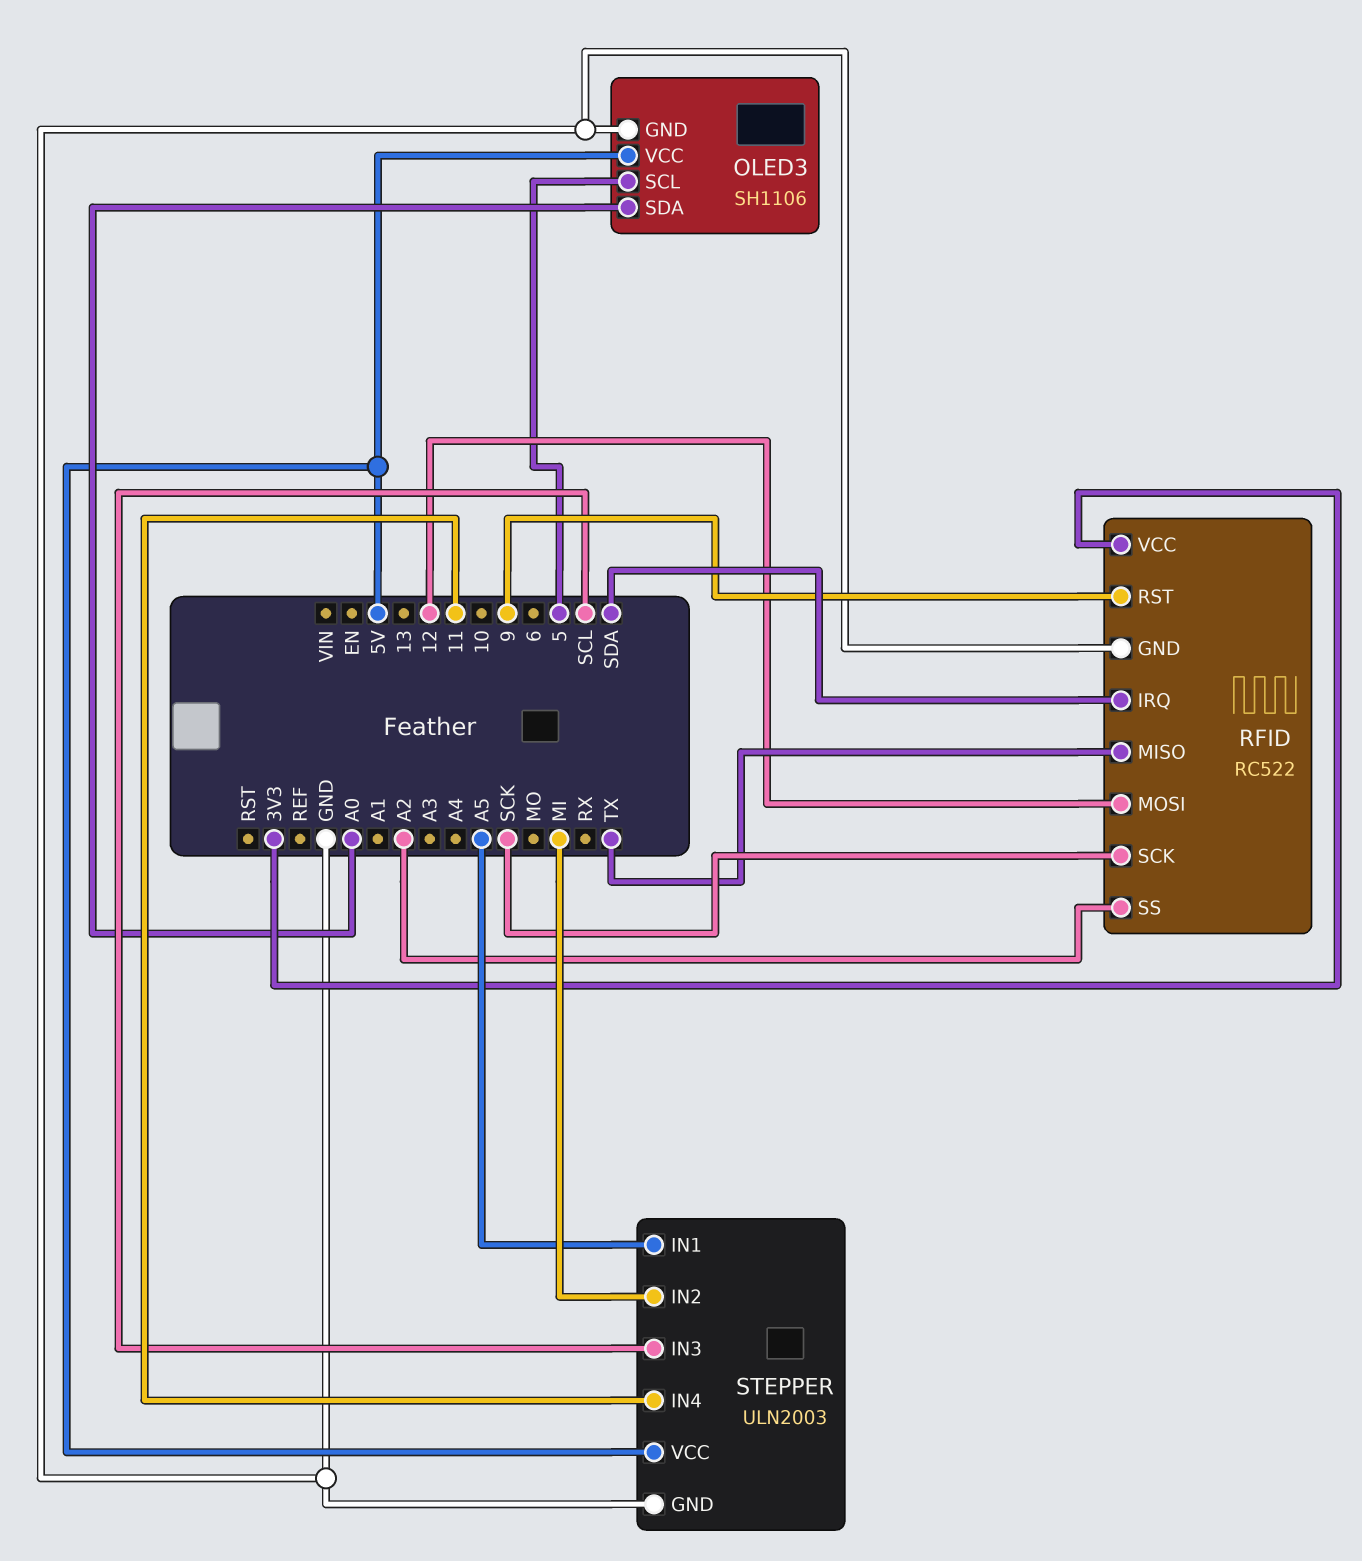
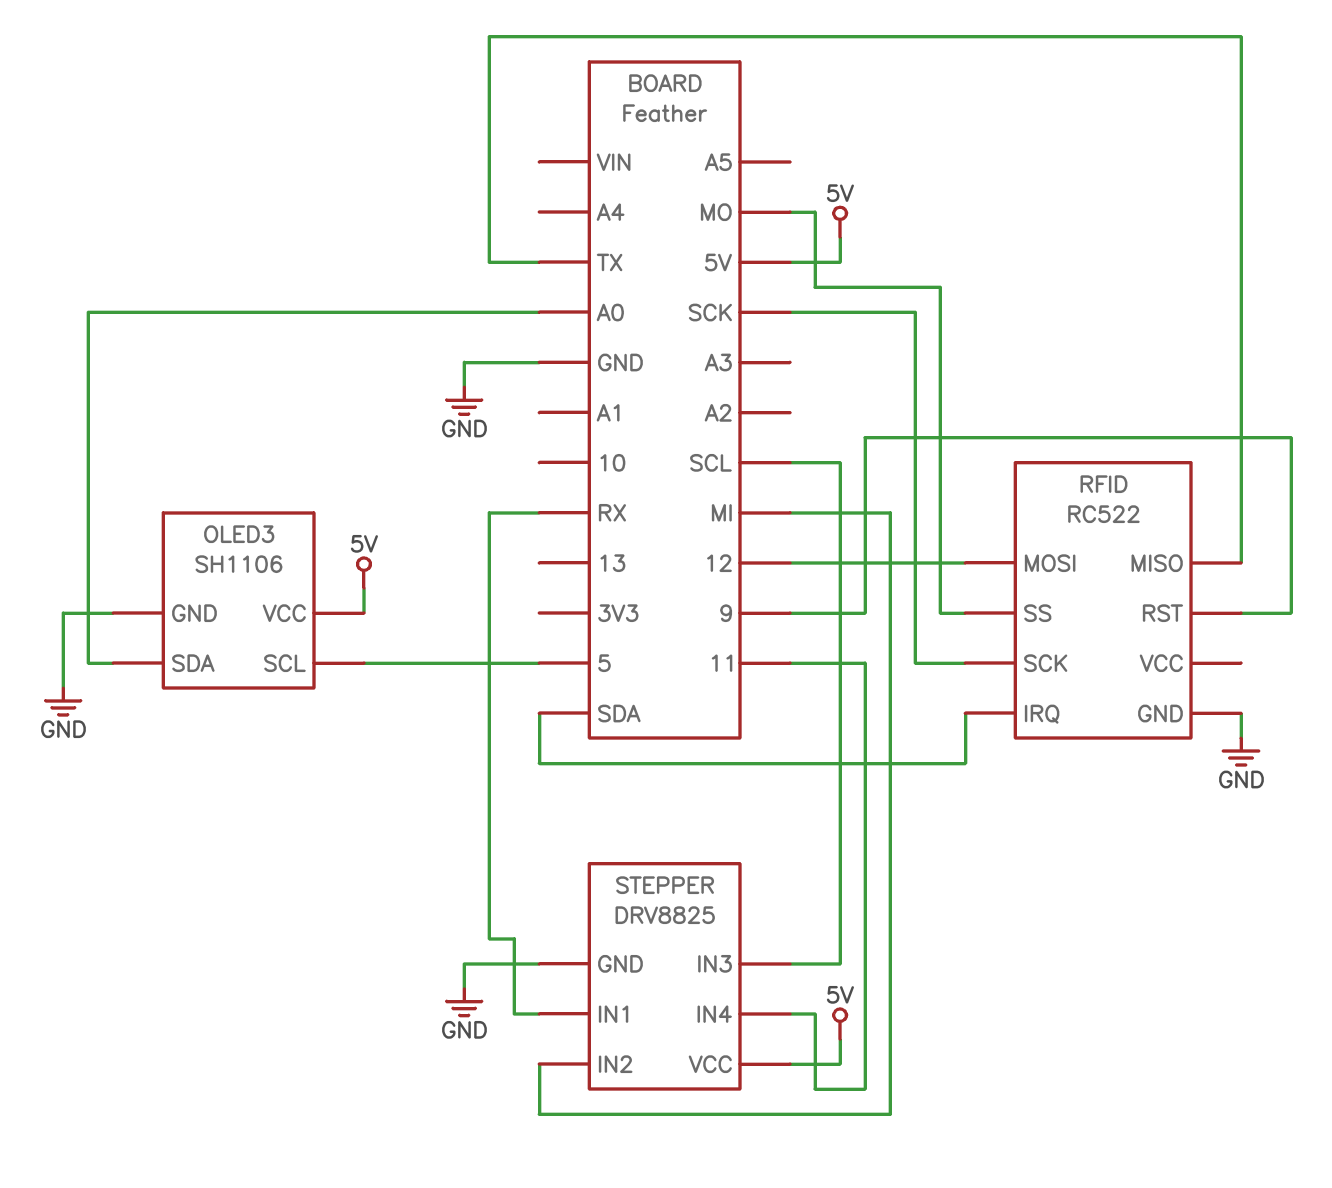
RFID pin SS: A2 -> MO
RFID pin VCC: 3V3 -> none
STEPPER: ULN2003 -> DRV8825
STEPPER pin IN1: A5 -> RX

